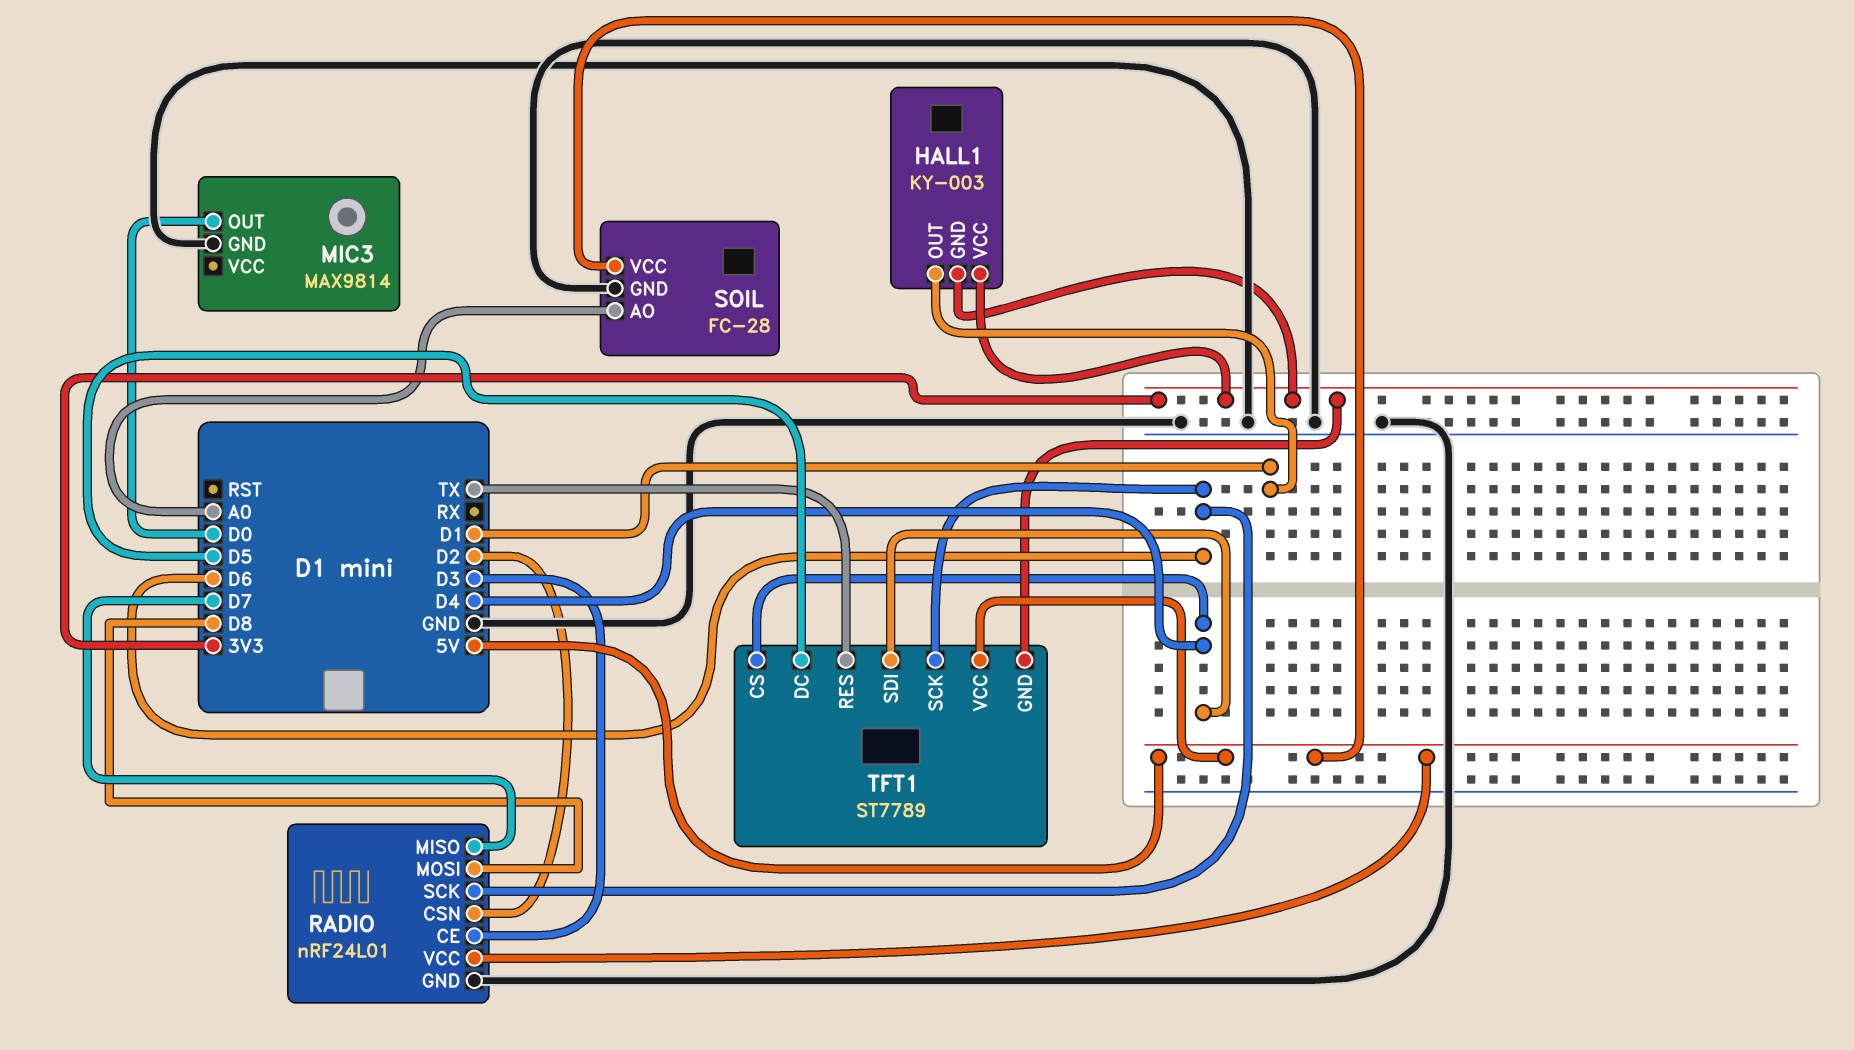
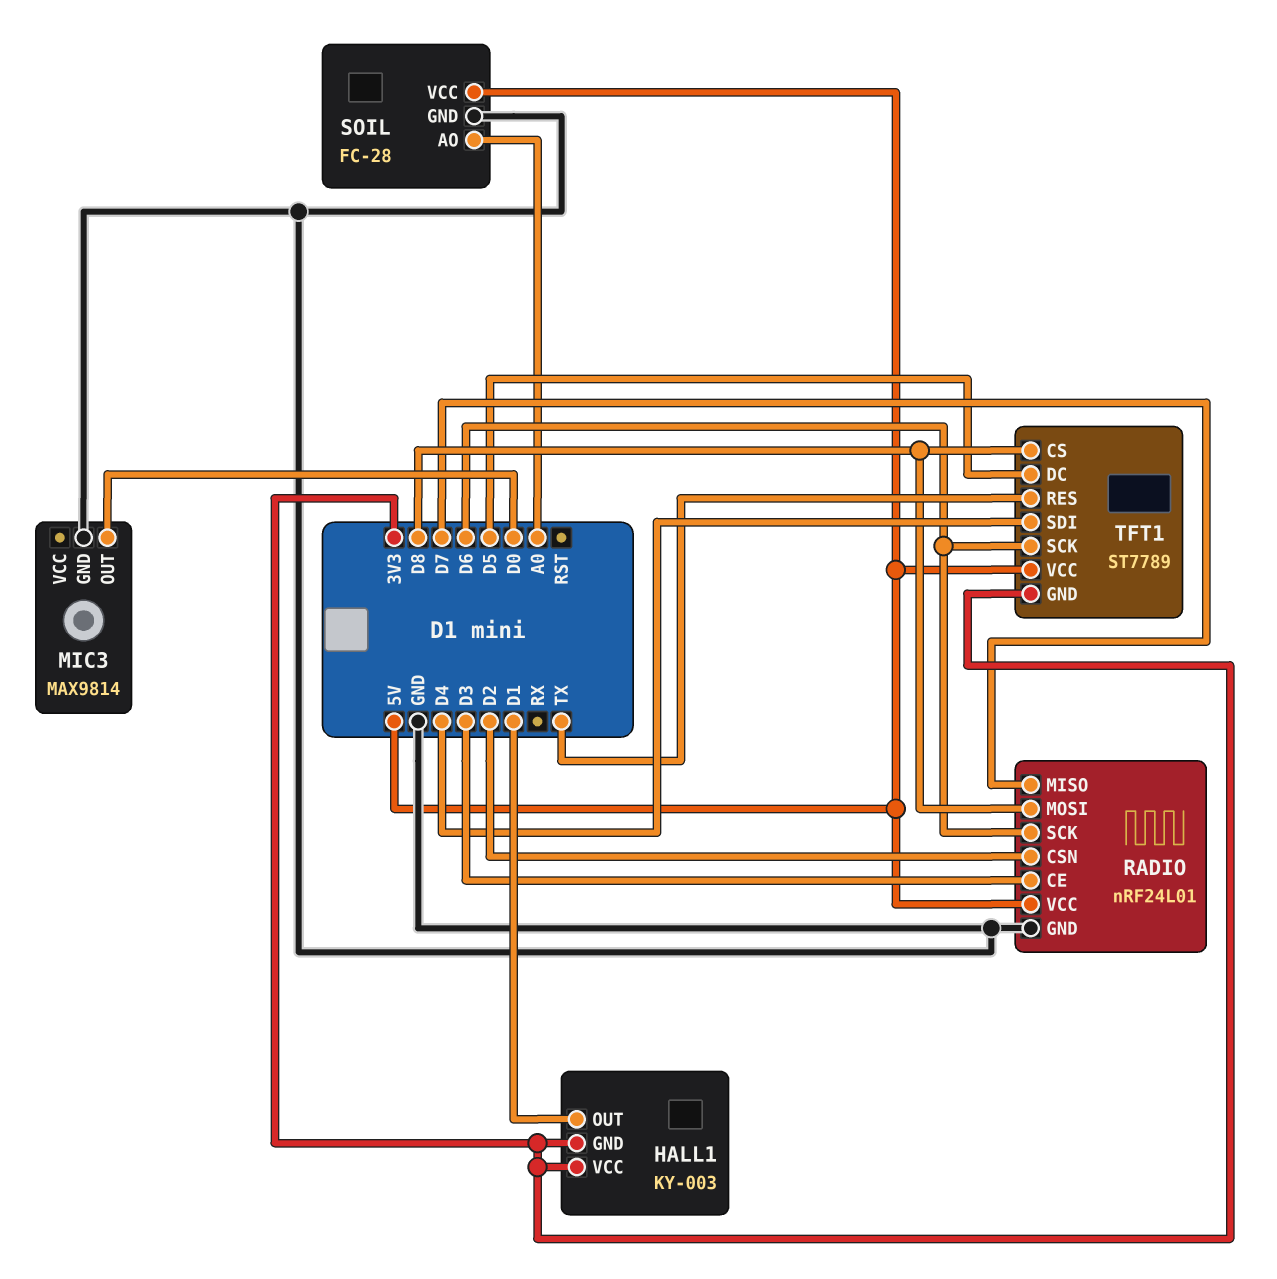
TFT1 pin CS: D4 -> D8

